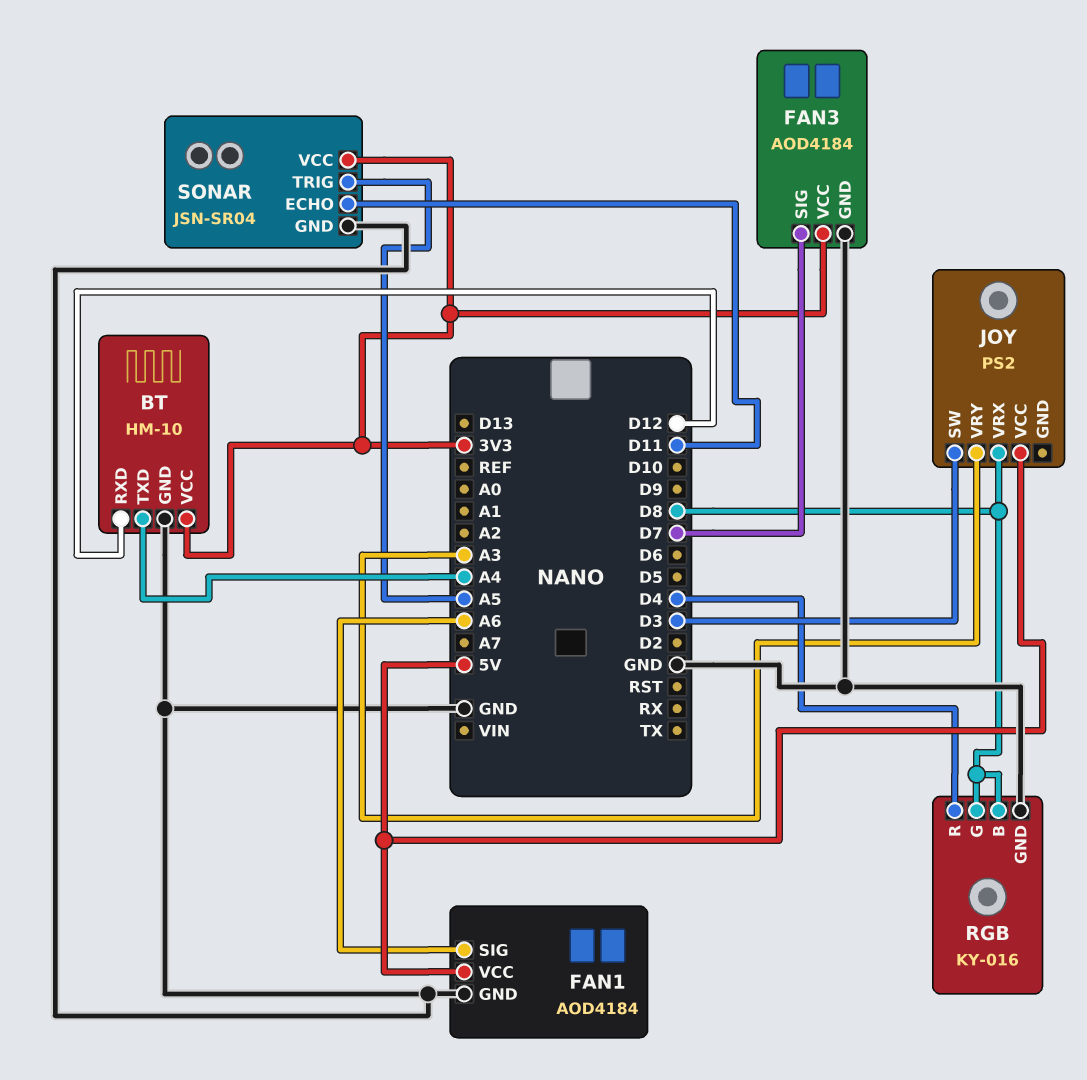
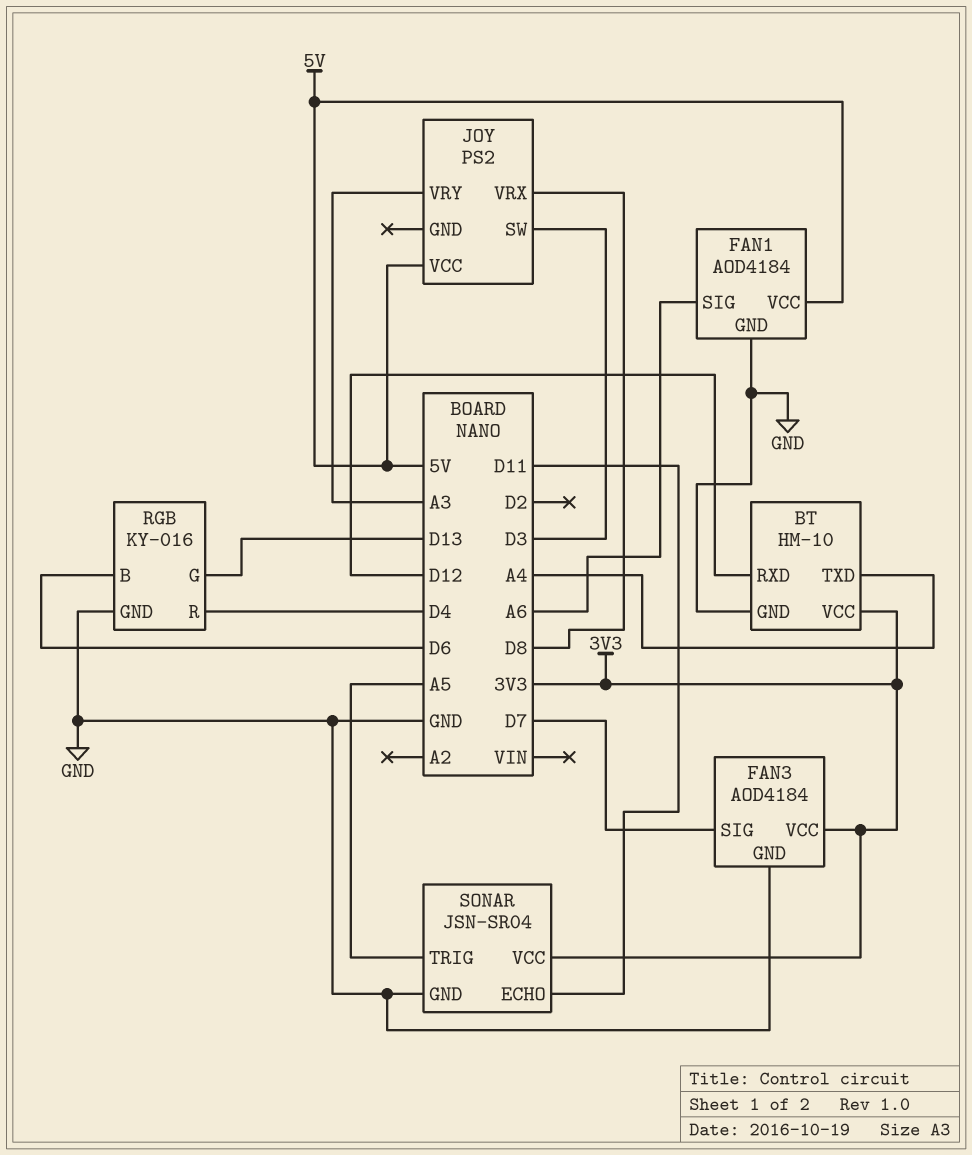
RGB pin B: D8 -> D6
RGB pin G: D8 -> D13

